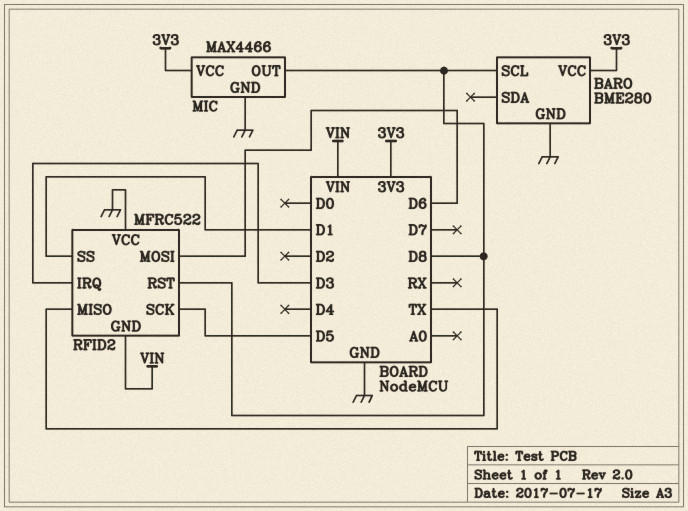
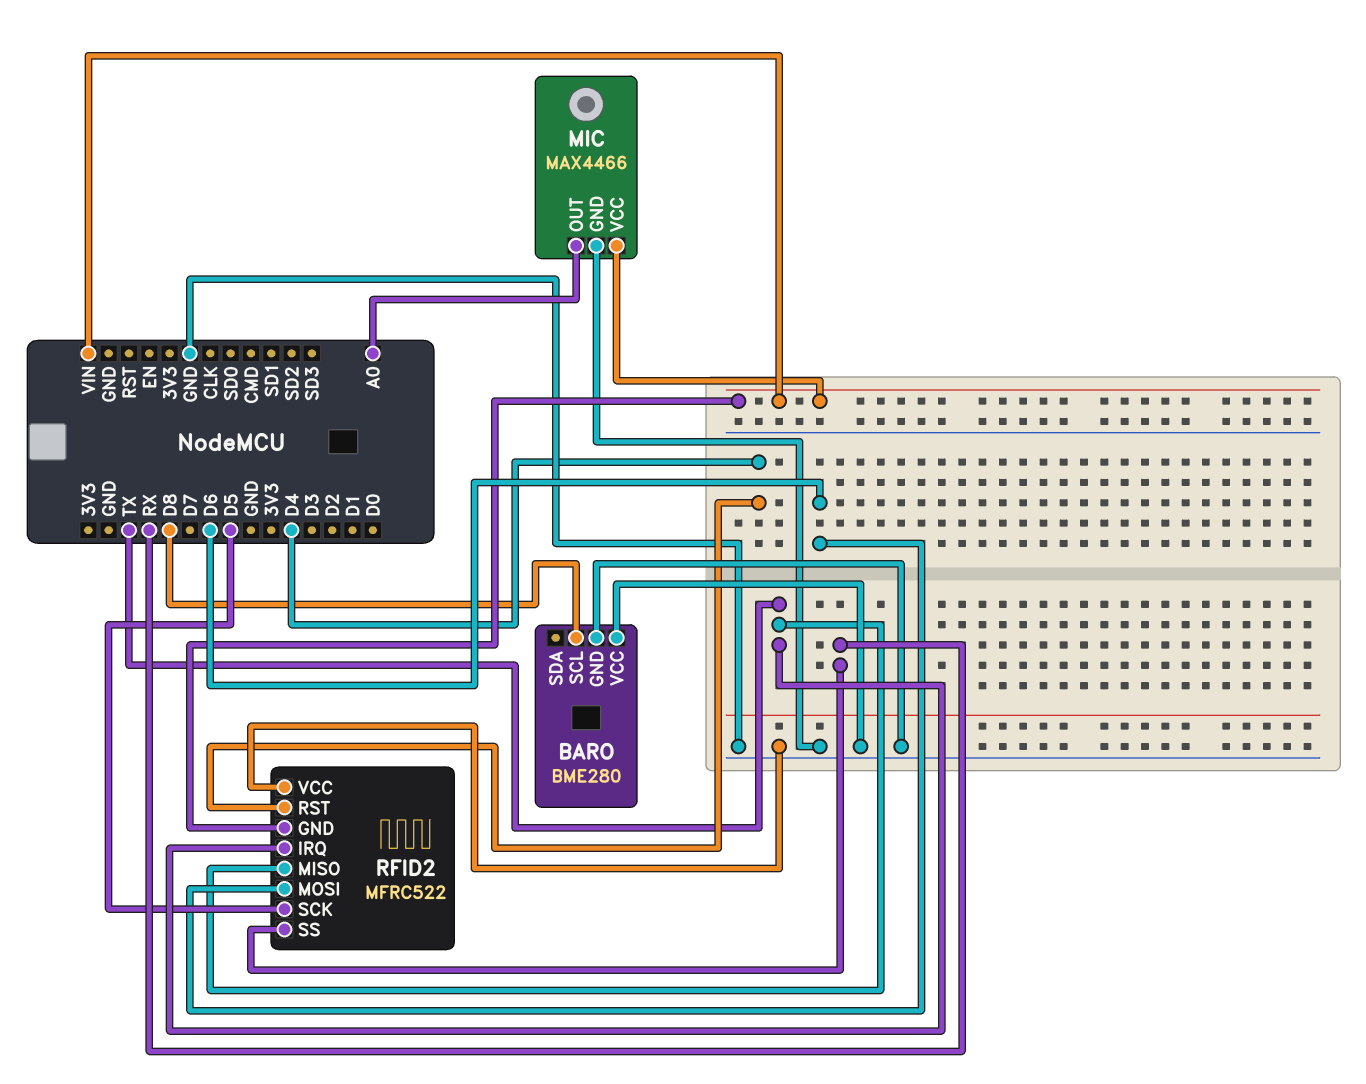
BARO pin VCC: 3V3 -> GND
MIC pin OUT: D8 -> A0
MIC pin VCC: 3V3 -> VIN
RFID2 pin IRQ: D3 -> TX
RFID2 pin RST: D8 -> D4
RFID2 pin SS: D1 -> RX

